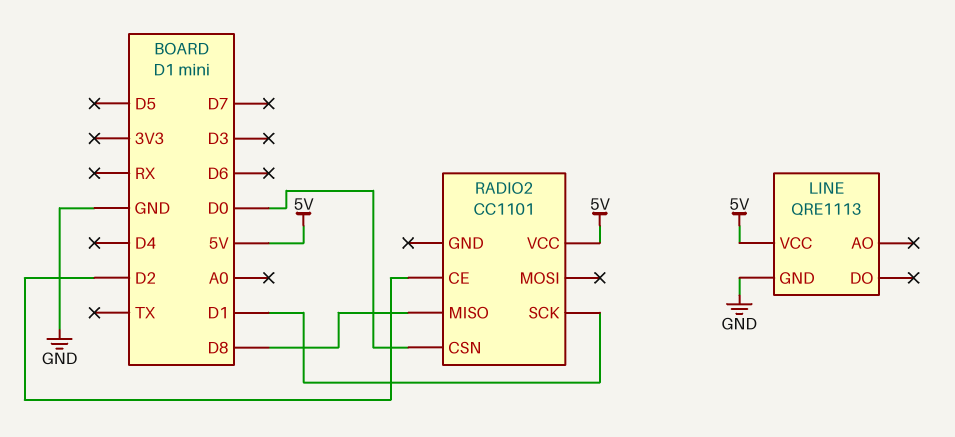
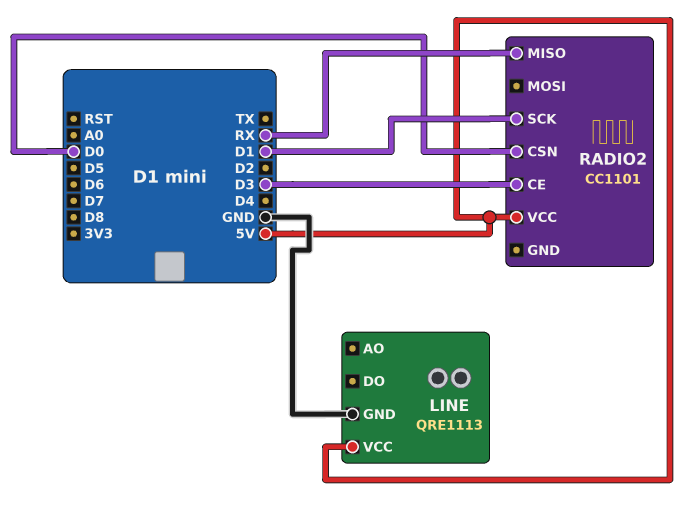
RADIO2 pin CE: D2 -> D3
RADIO2 pin MISO: D8 -> RX

